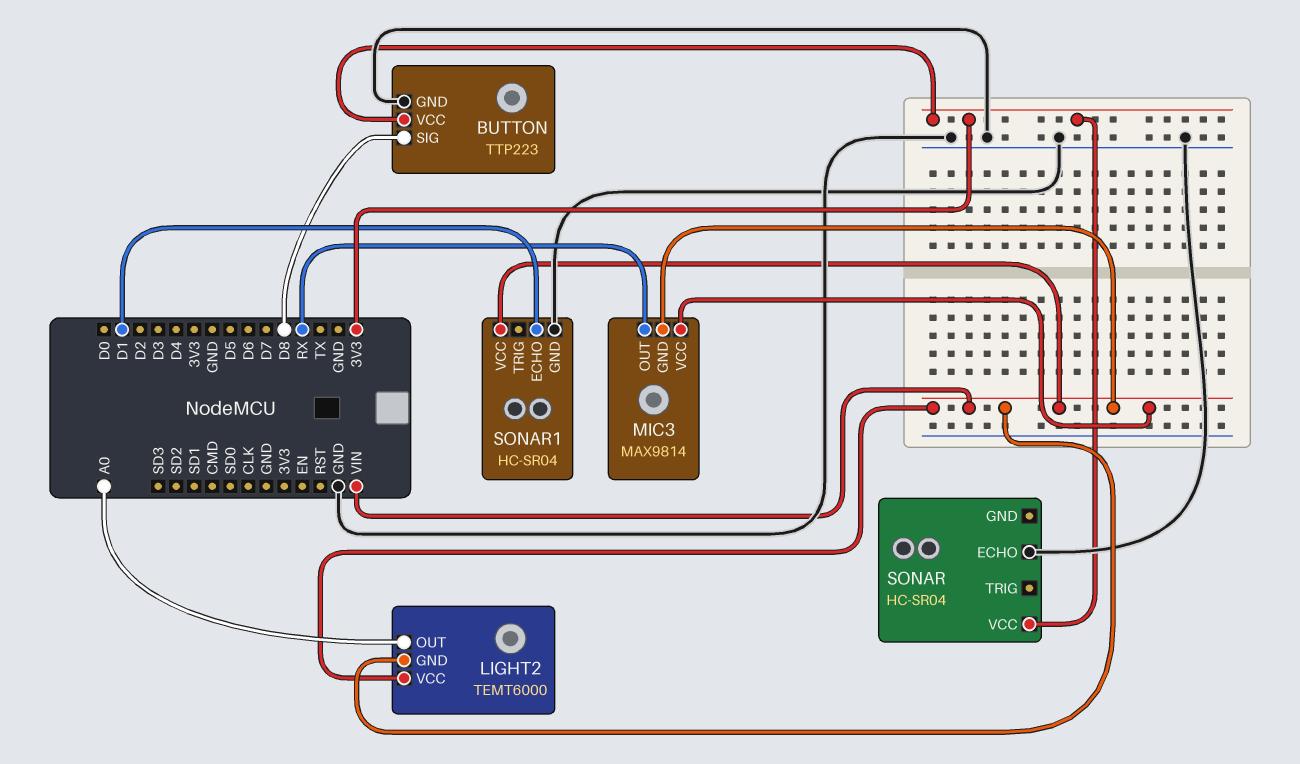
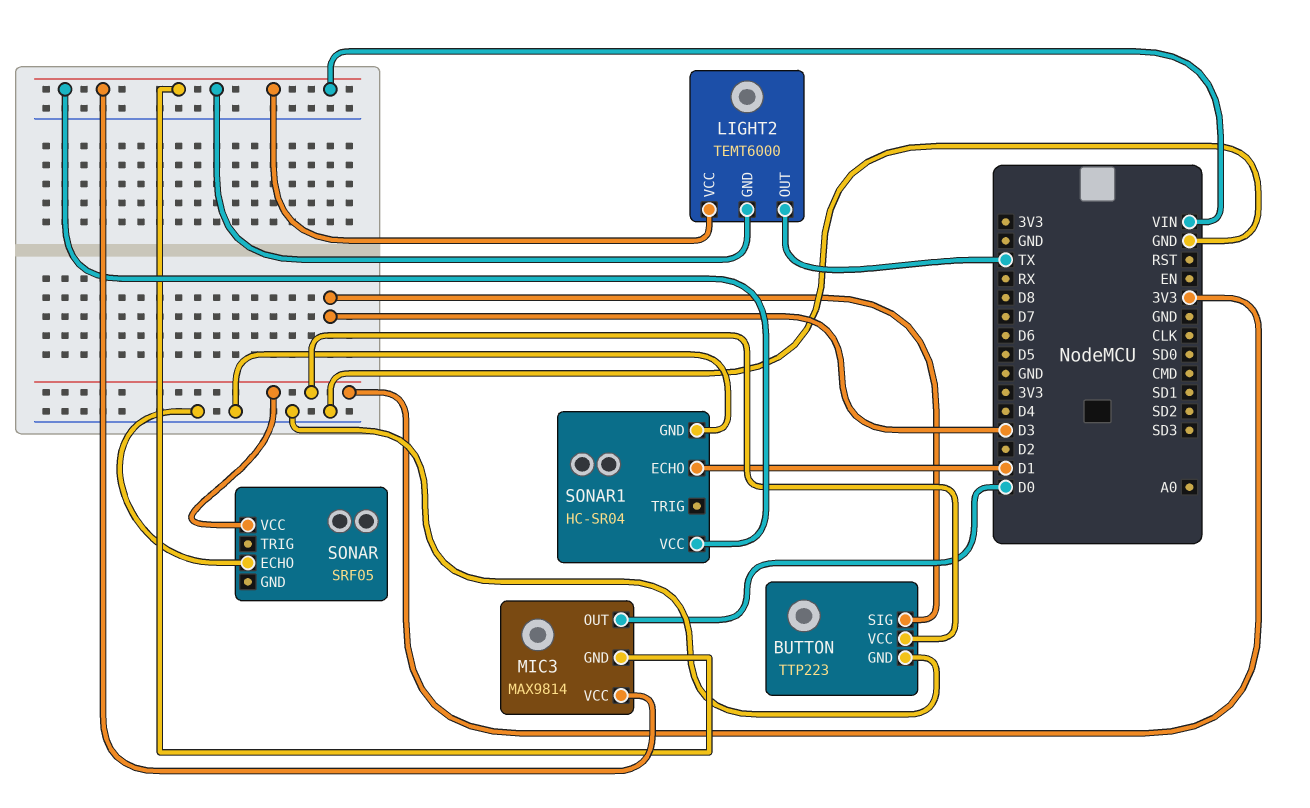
BUTTON pin SIG: D8 -> D3
LIGHT2 pin OUT: A0 -> TX
MIC3 pin OUT: RX -> D0
SONAR: HC-SR04 -> SRF05

